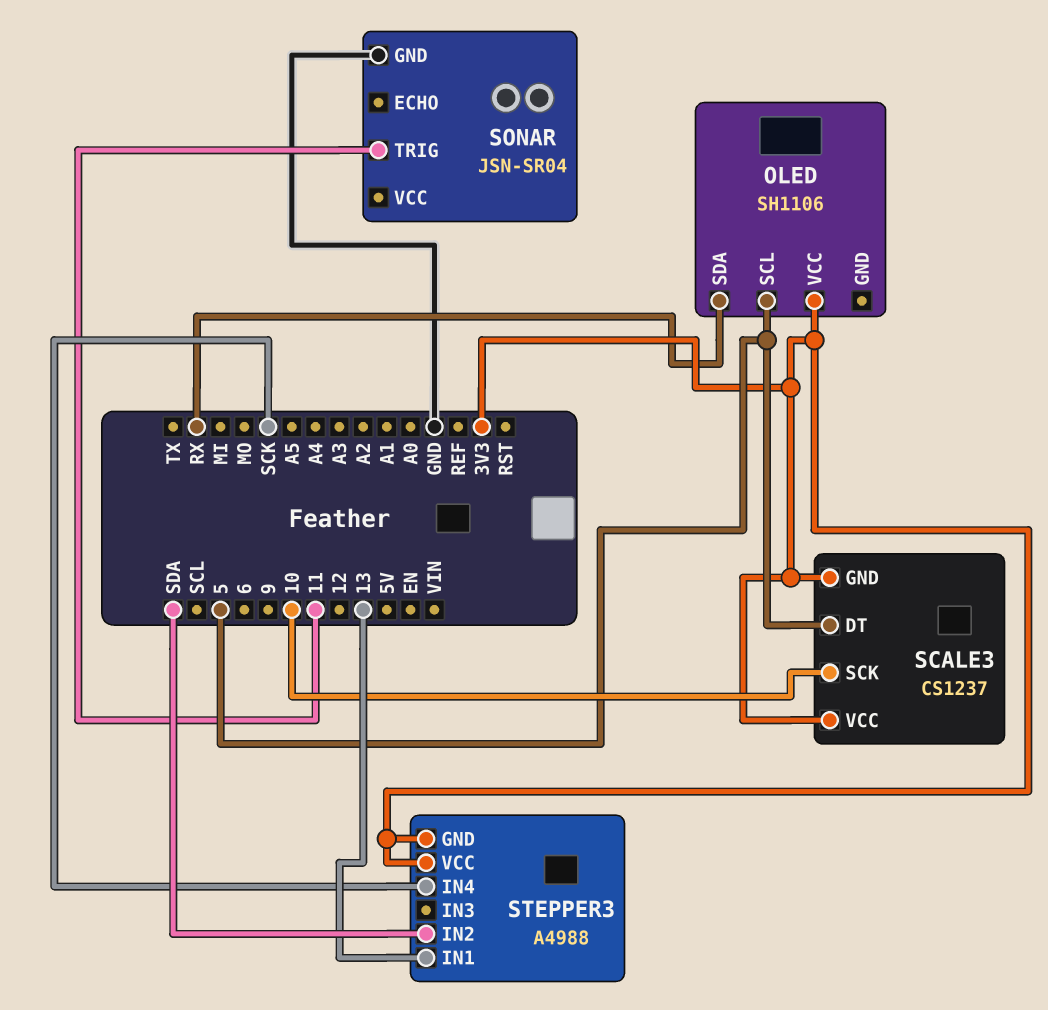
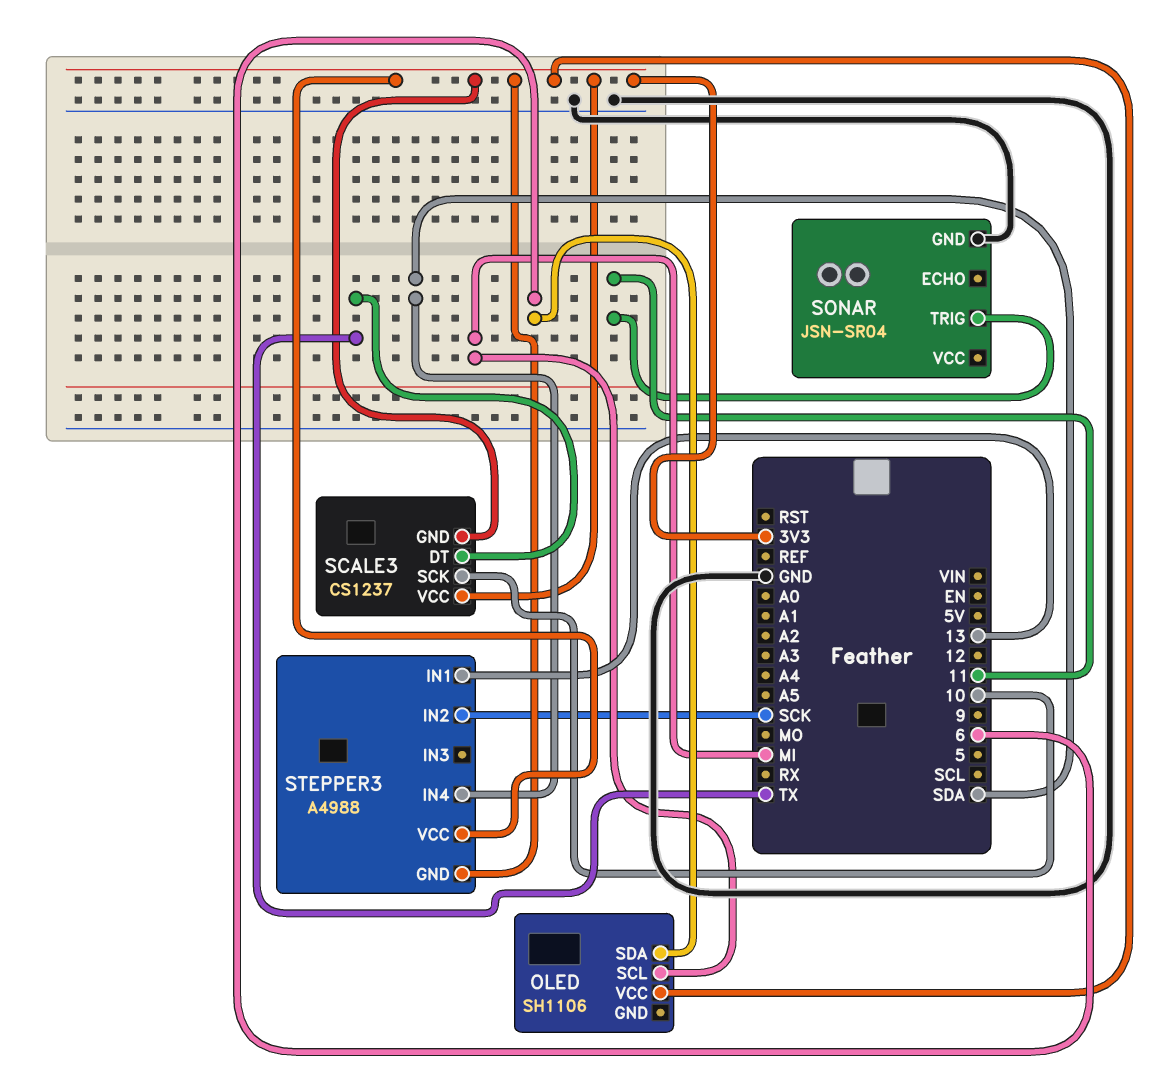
OLED pin SCL: 5 -> MI
OLED pin SDA: RX -> 6
SCALE3 pin DT: 5 -> TX
STEPPER3 pin IN2: SDA -> SCK
STEPPER3 pin IN4: SCK -> SDA

